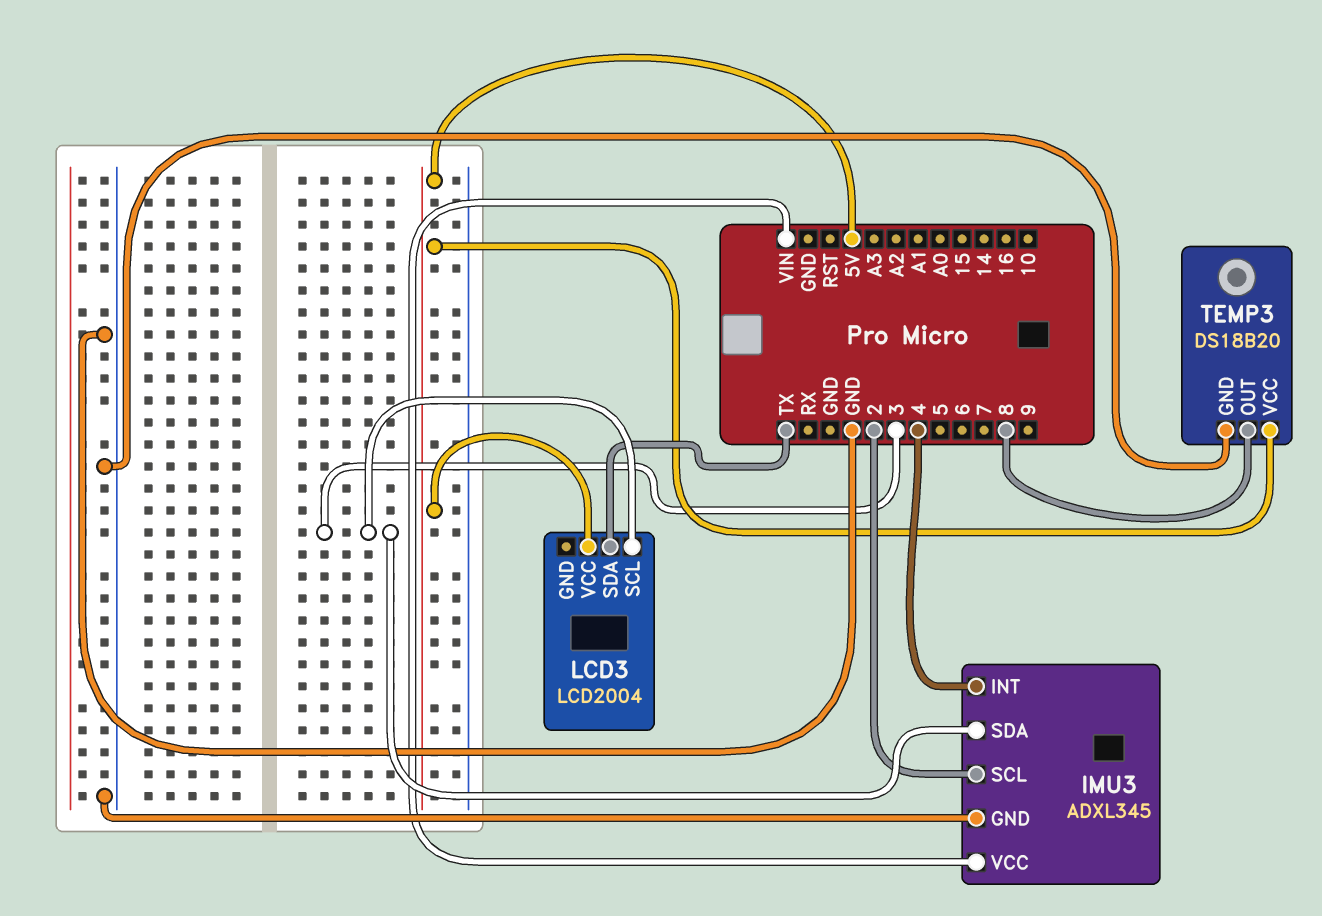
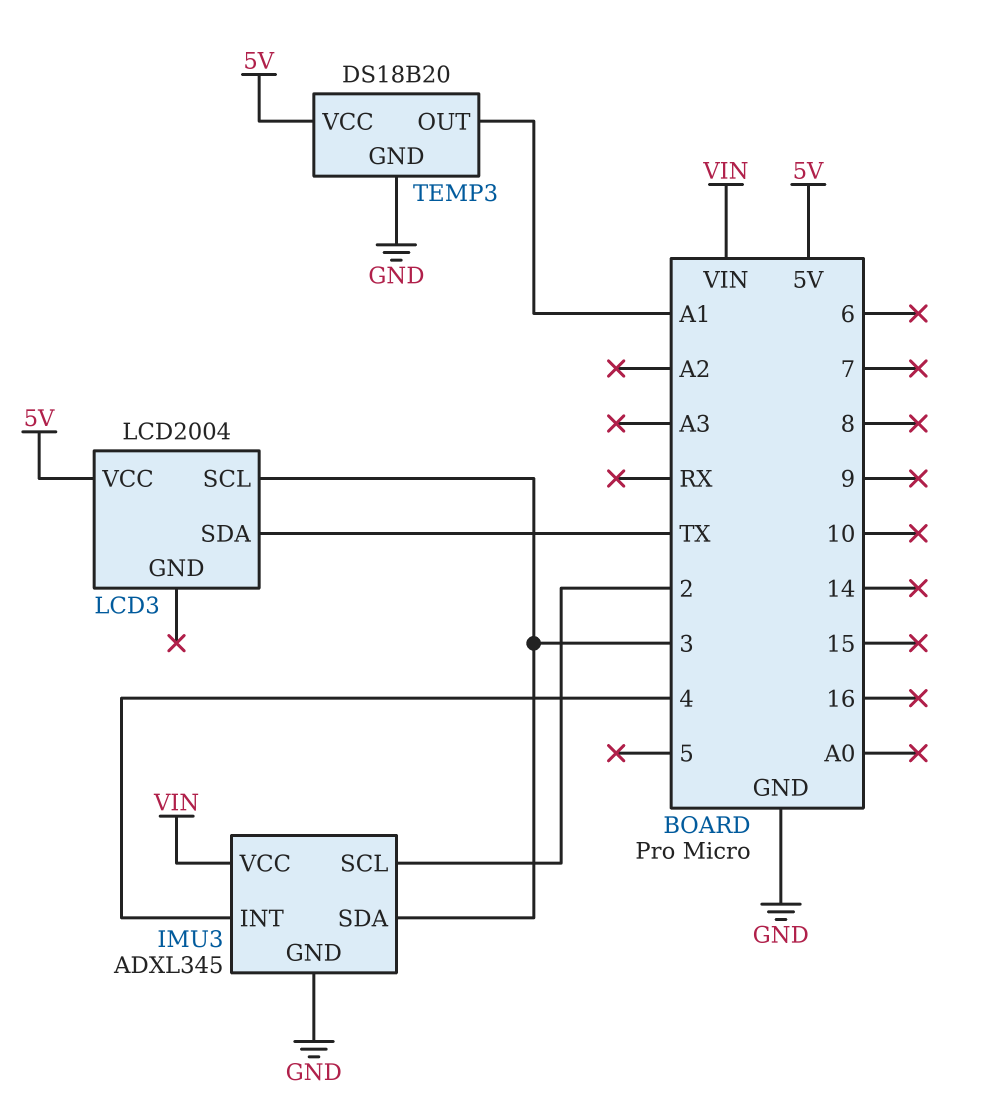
TEMP3 pin OUT: 8 -> A1

